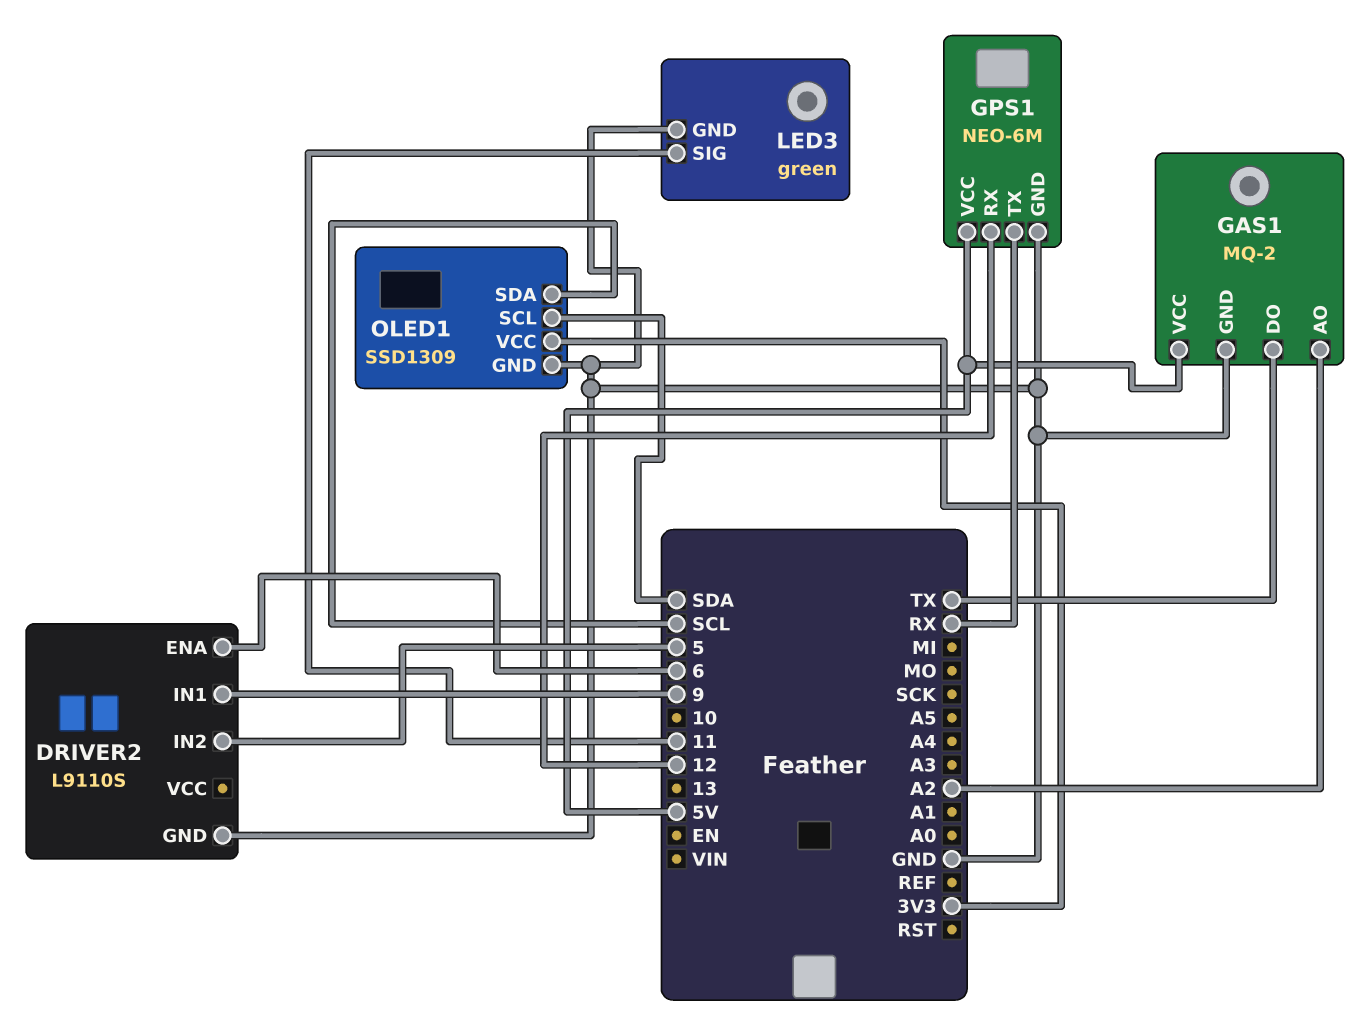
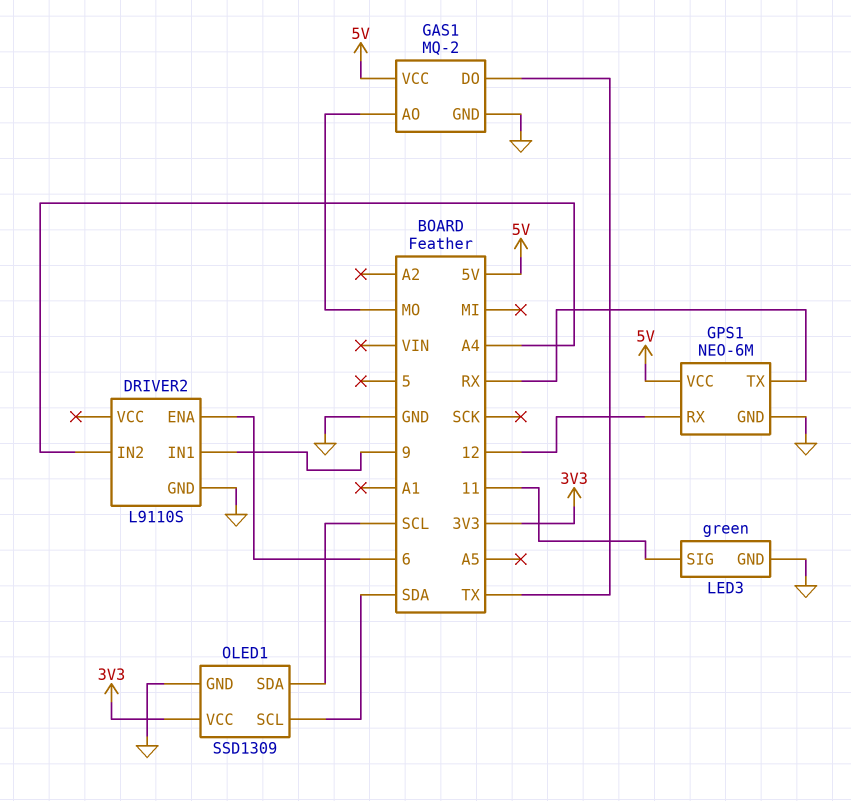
DRIVER2 pin IN2: 5 -> A4
GAS1 pin AO: A2 -> MO

